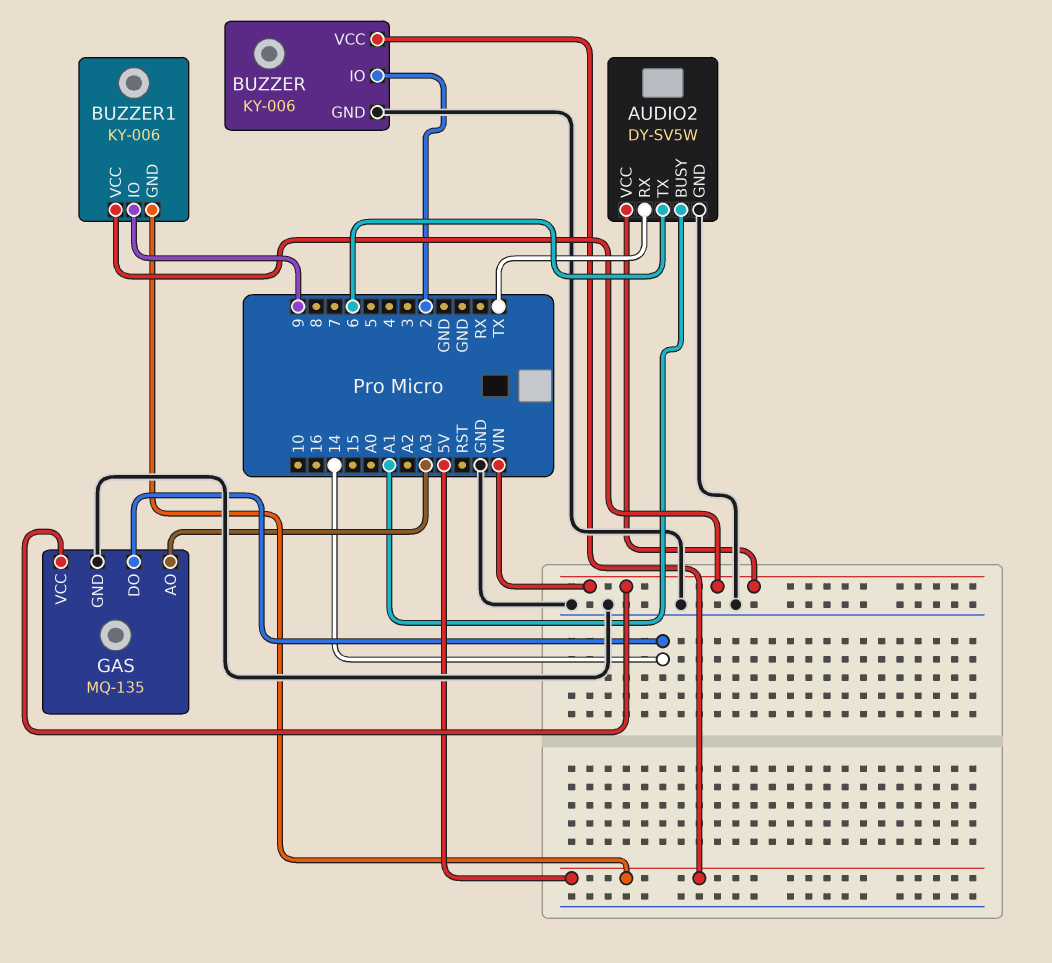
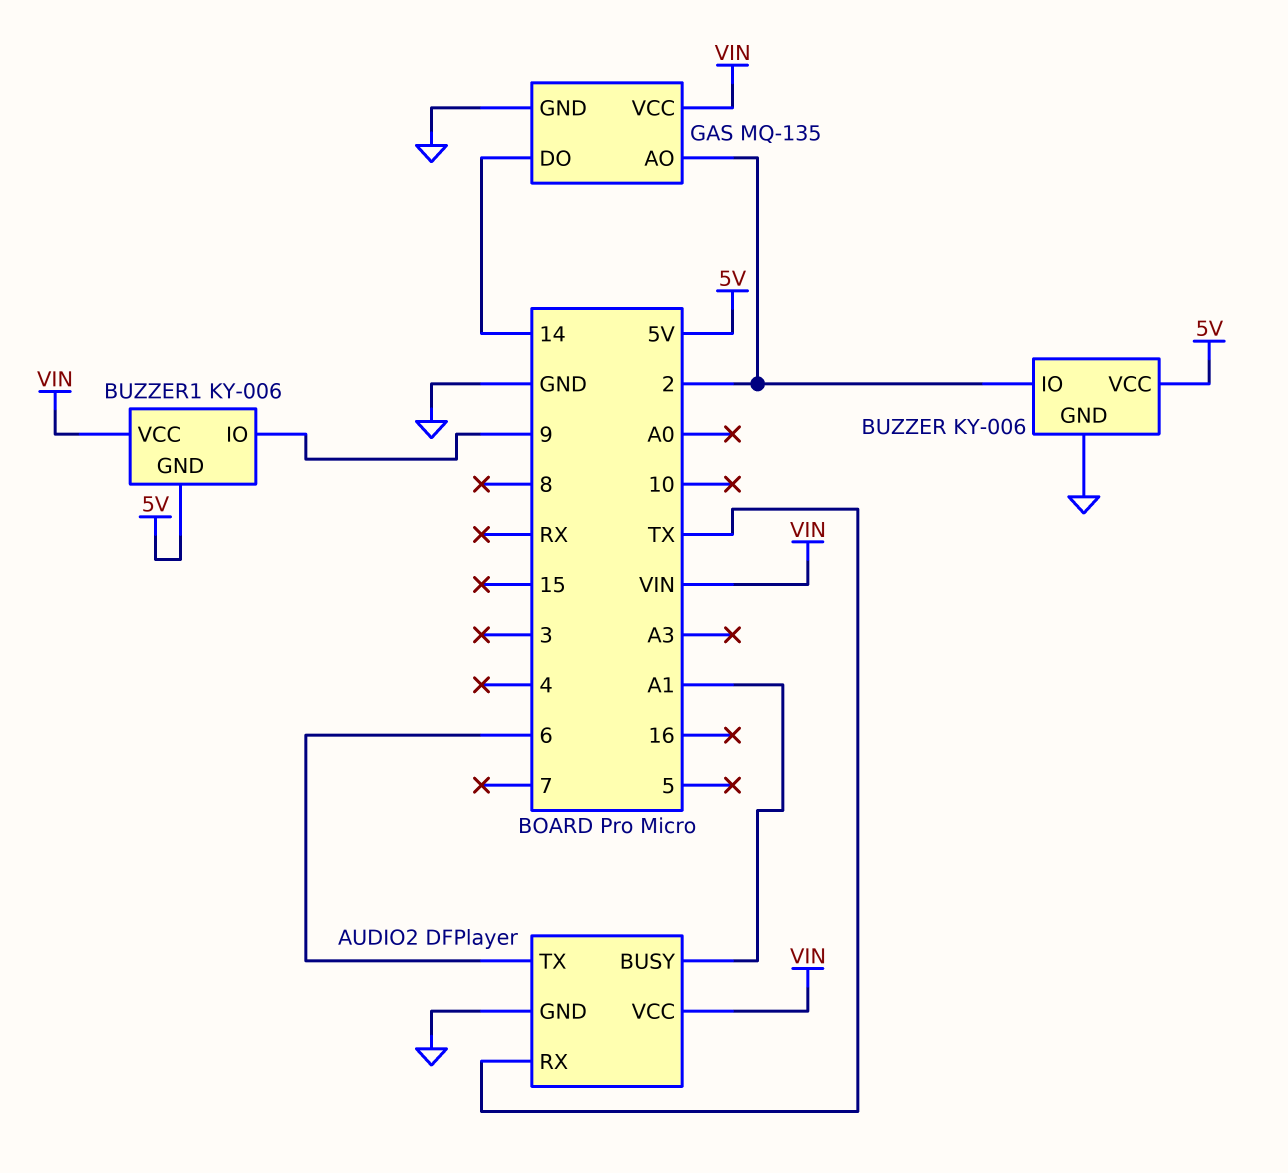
AUDIO2: DY-SV5W -> DFPlayer
GAS pin AO: A3 -> 2

